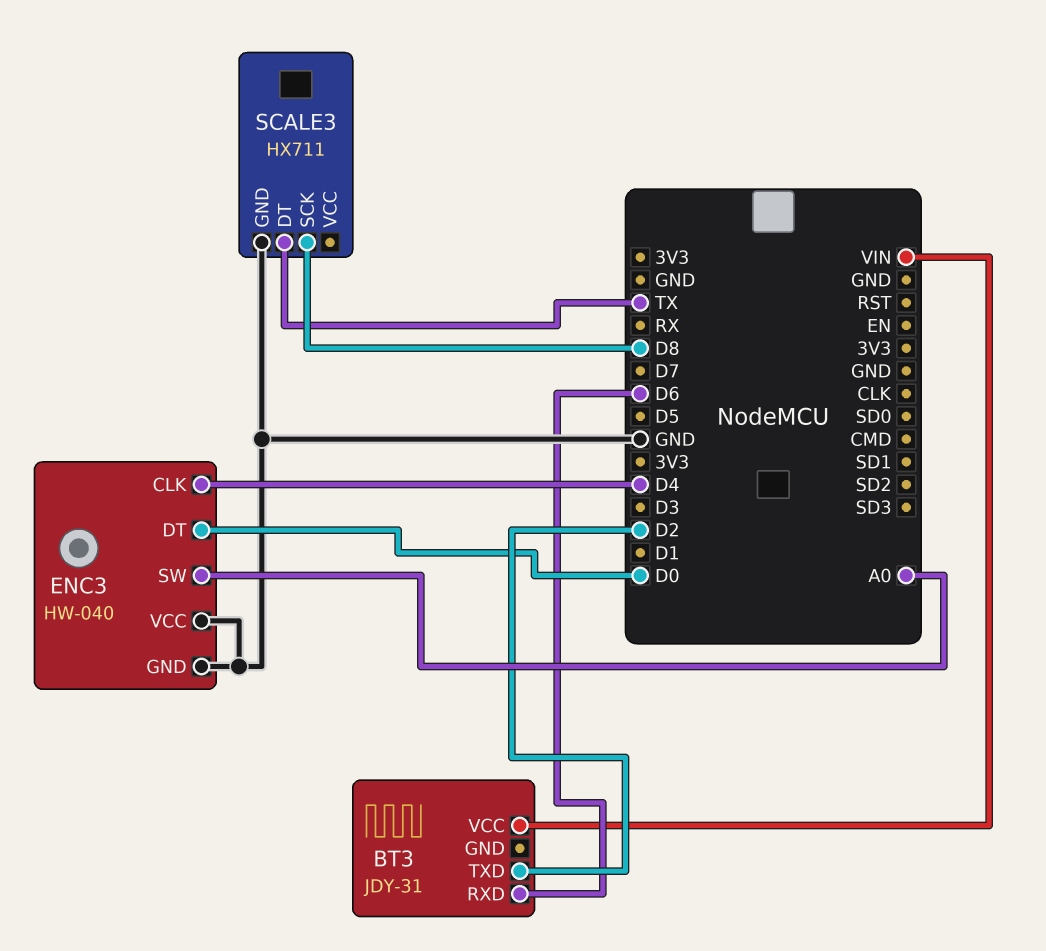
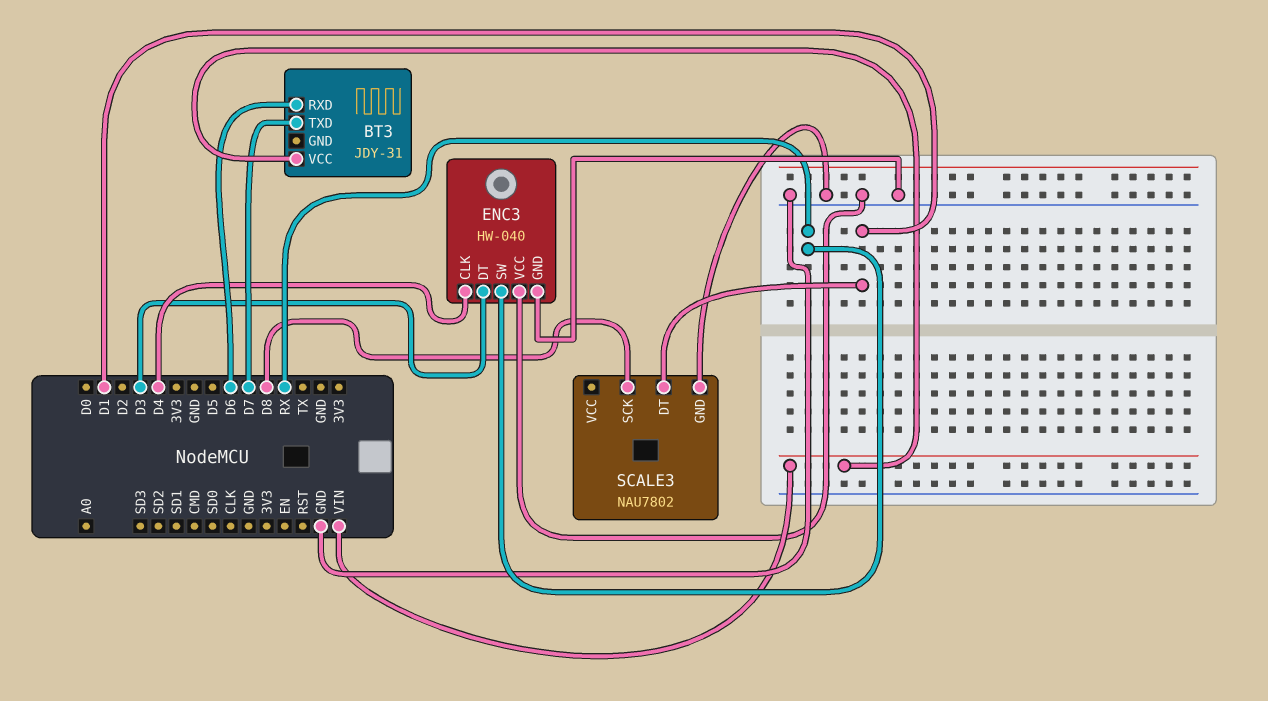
BT3 pin TXD: D2 -> D7
ENC3 pin DT: D0 -> D3
ENC3 pin SW: A0 -> RX
SCALE3: HX711 -> NAU7802
SCALE3 pin DT: TX -> D1

